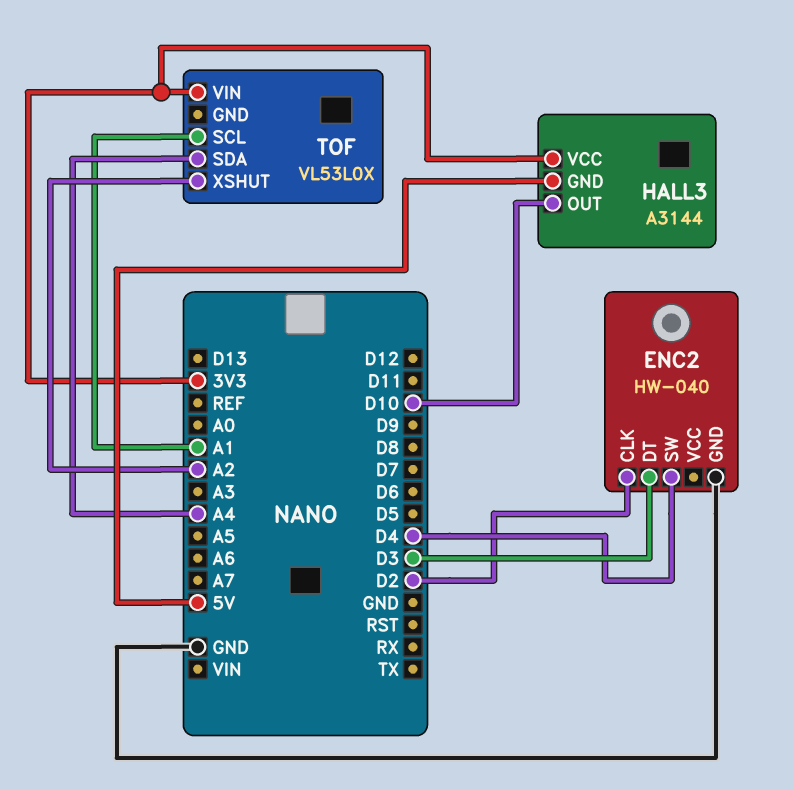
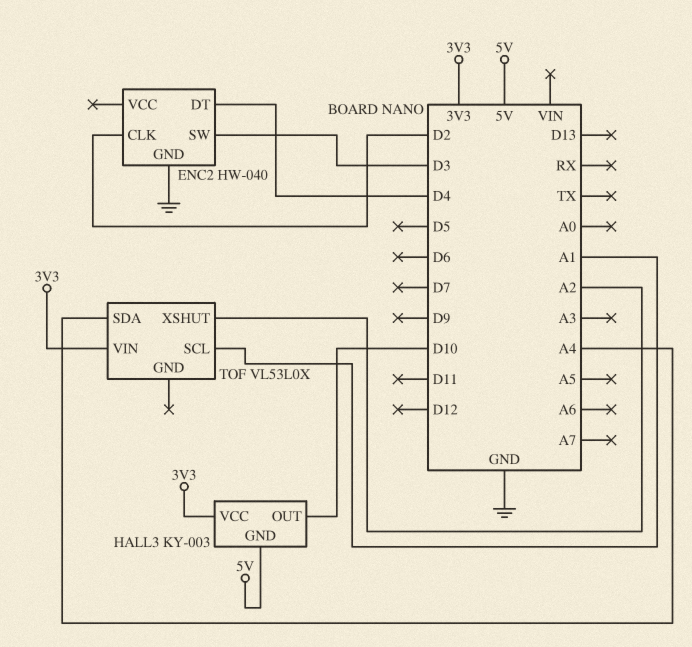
ENC2 pin DT: D3 -> D4
ENC2 pin SW: D4 -> D3
HALL3: A3144 -> KY-003

